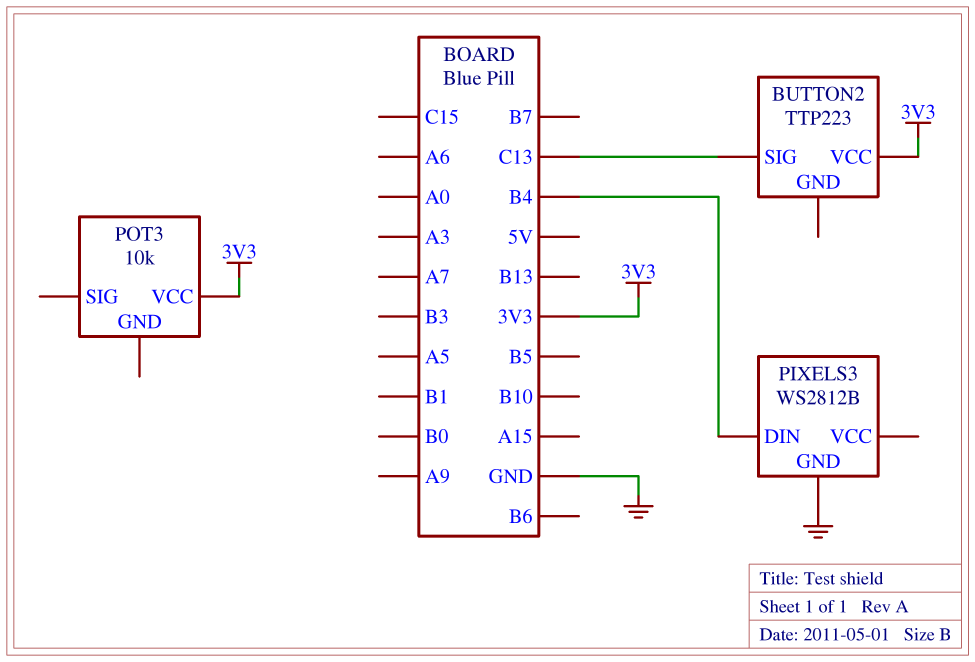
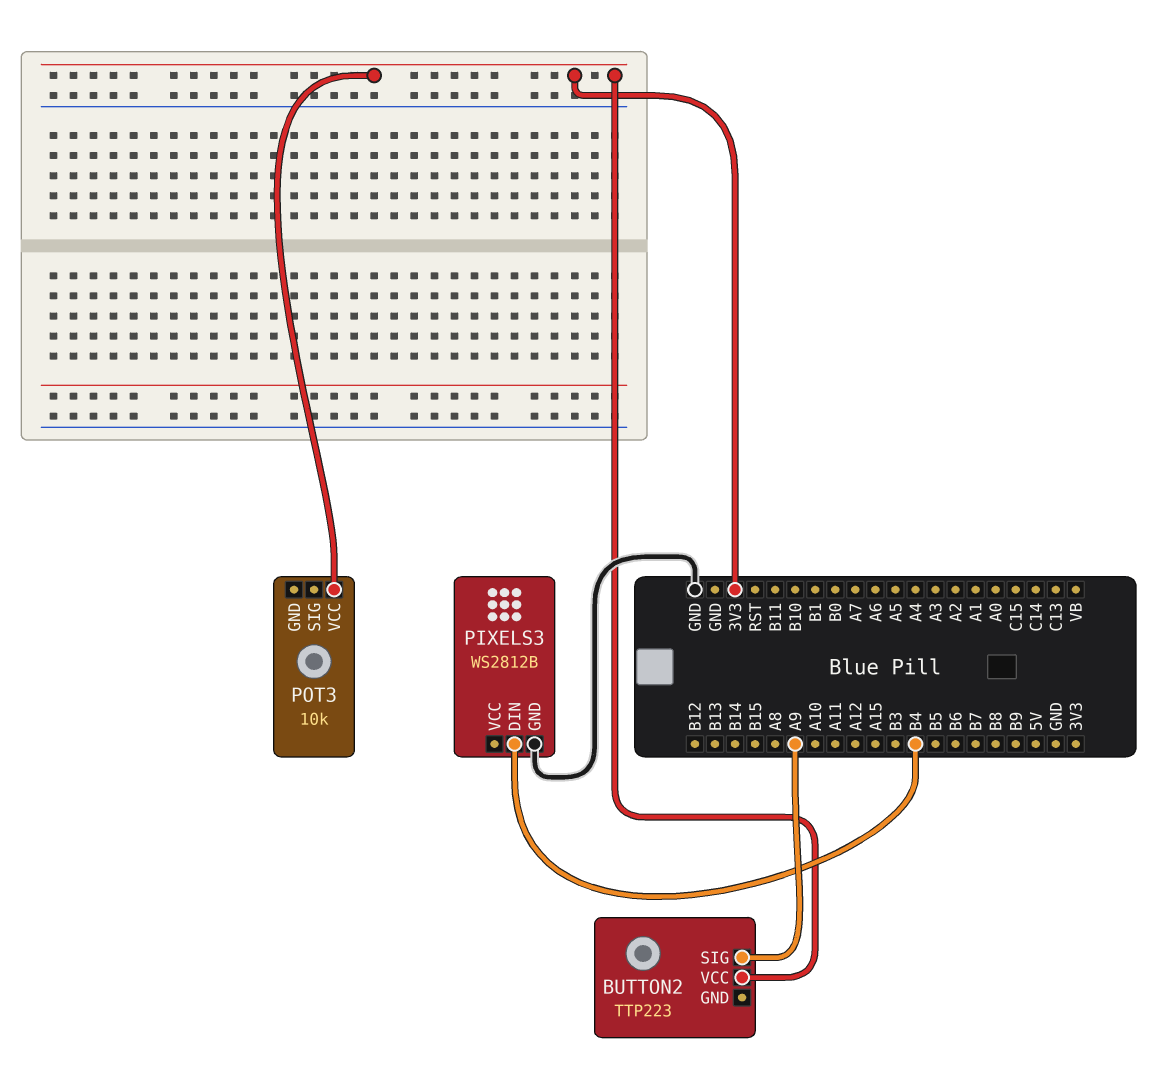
BUTTON2 pin SIG: C13 -> A9

